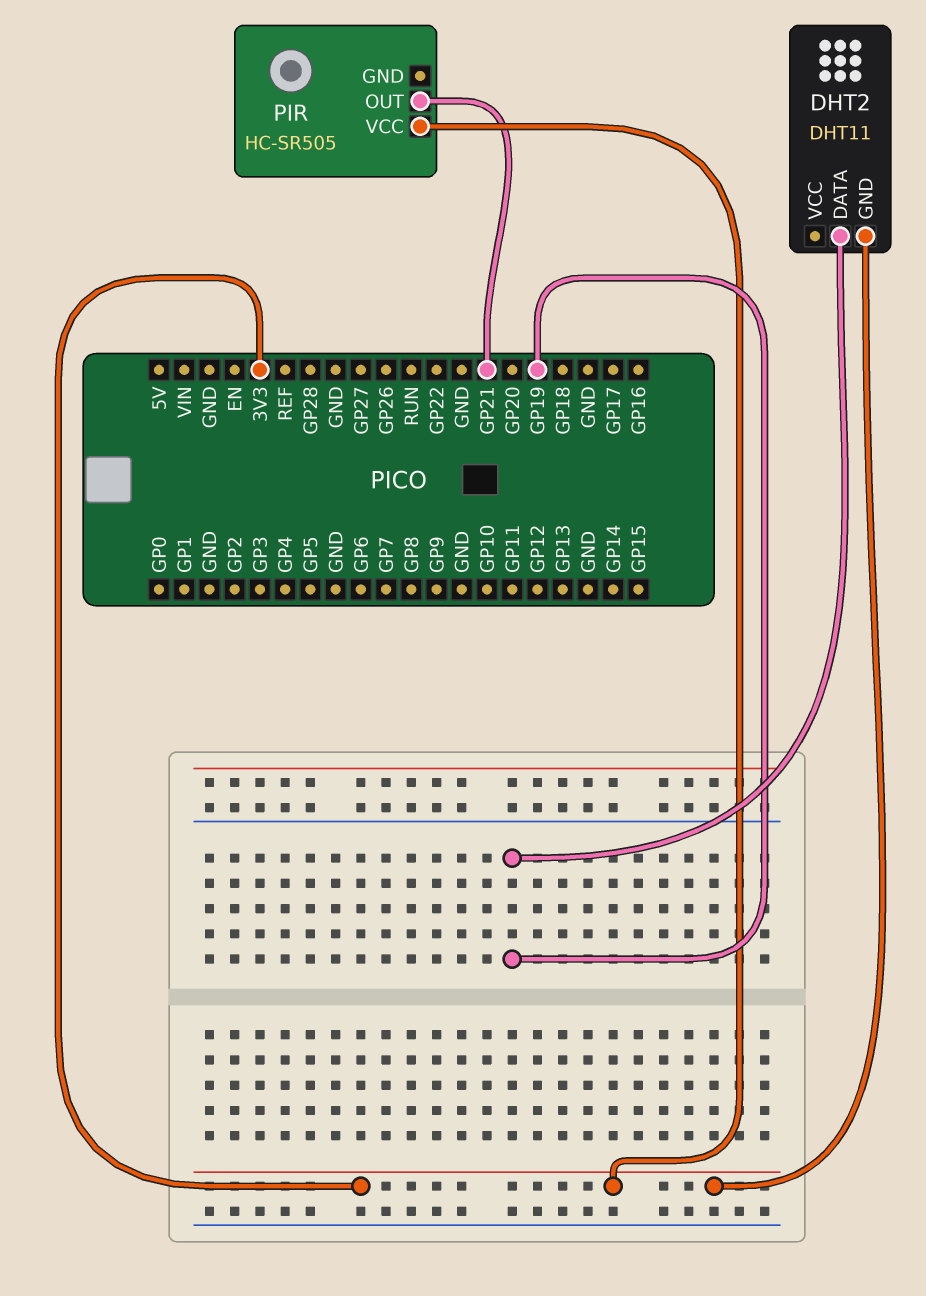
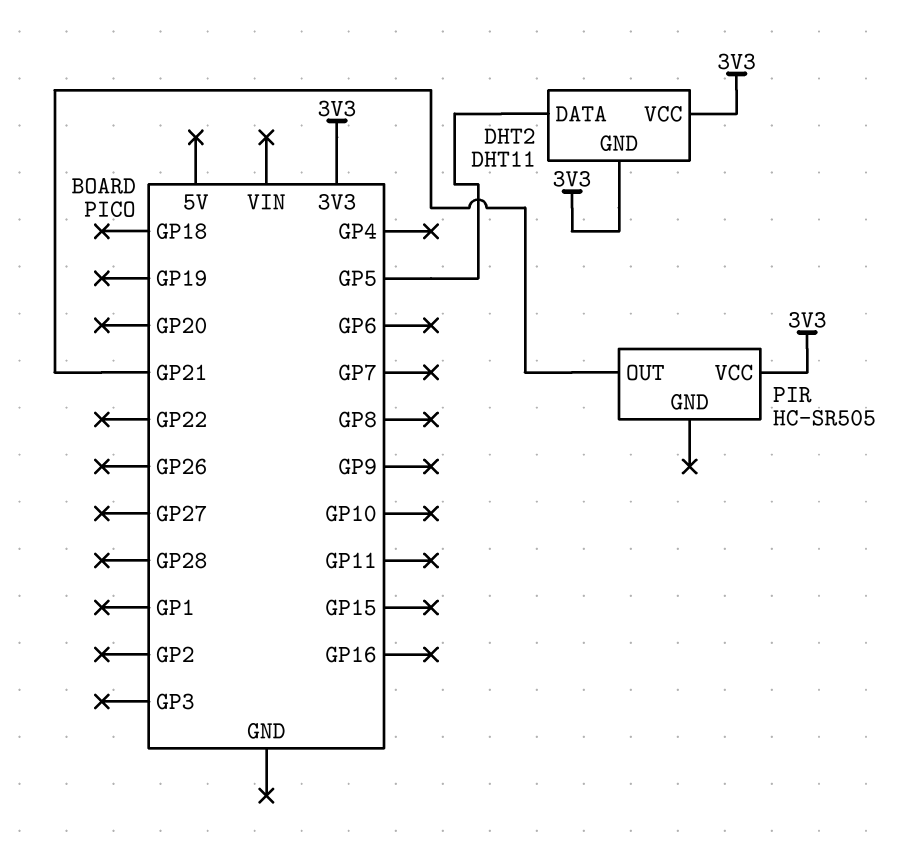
DHT2 pin DATA: GP19 -> GP5
DHT2 pin VCC: none -> 3V3

